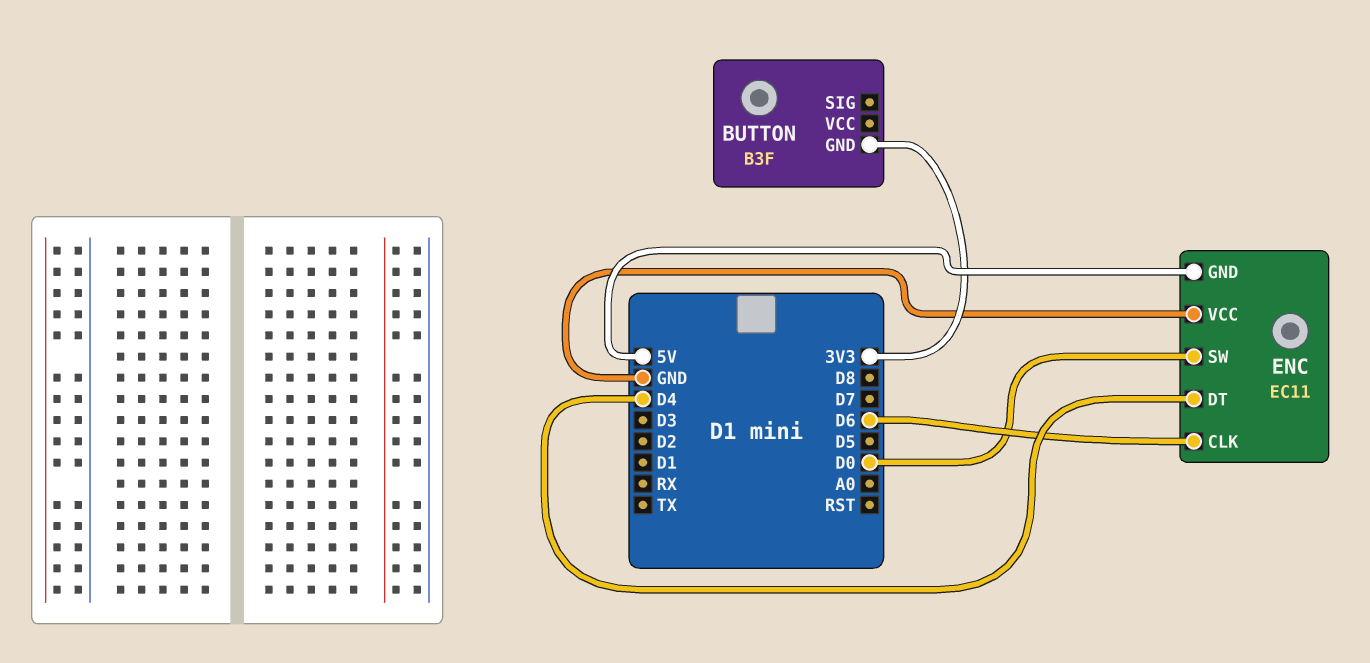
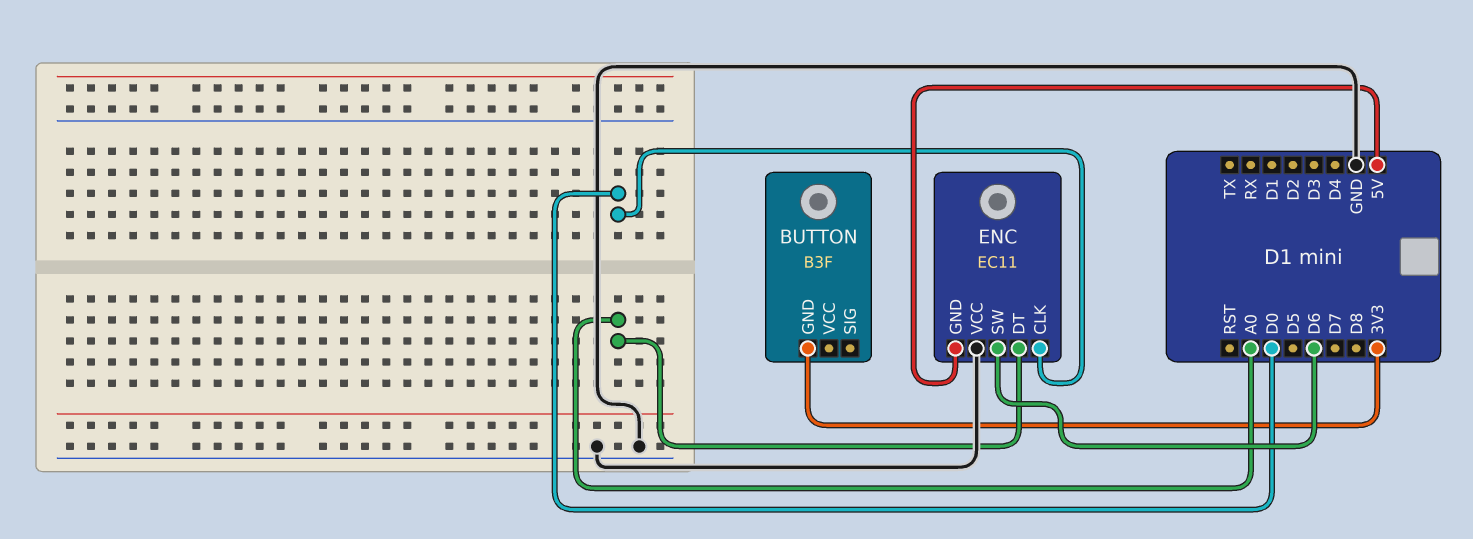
ENC pin CLK: D6 -> D0
ENC pin DT: D4 -> A0
ENC pin SW: D0 -> D6

